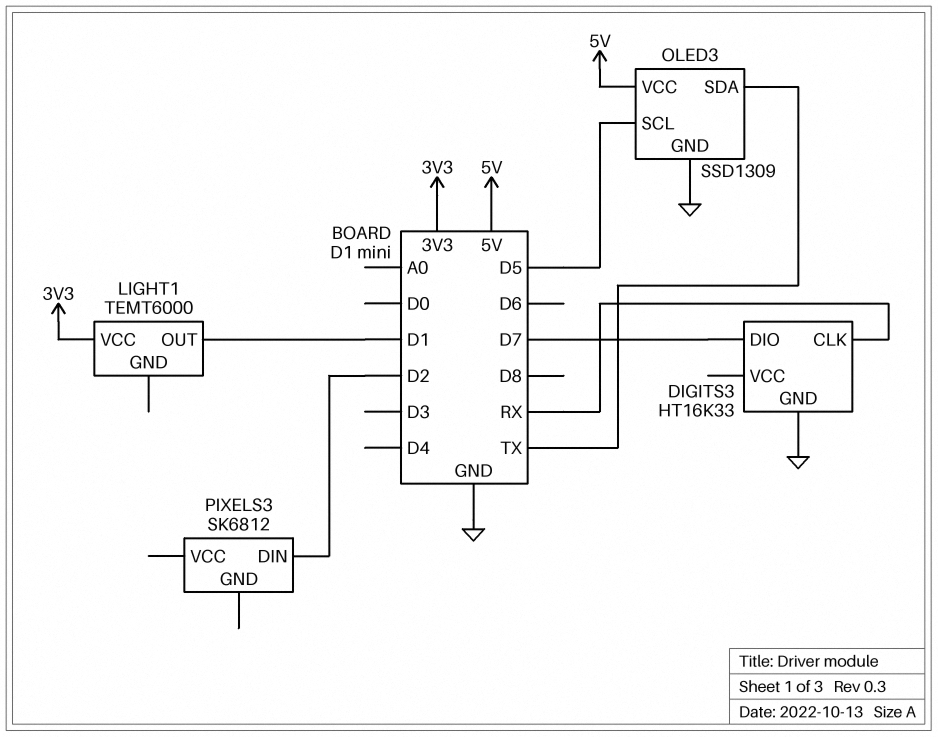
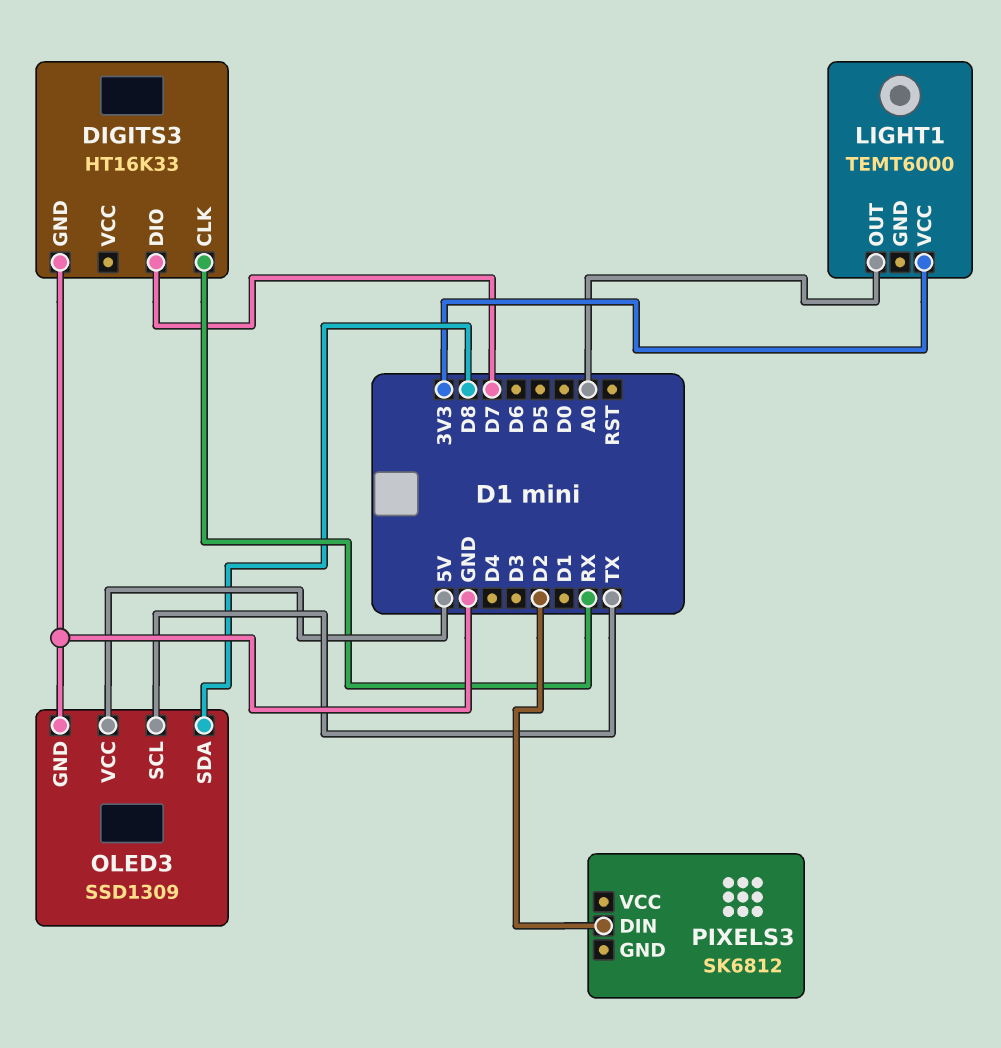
LIGHT1 pin OUT: D1 -> A0
OLED3 pin SCL: D5 -> TX
OLED3 pin SDA: TX -> D8

